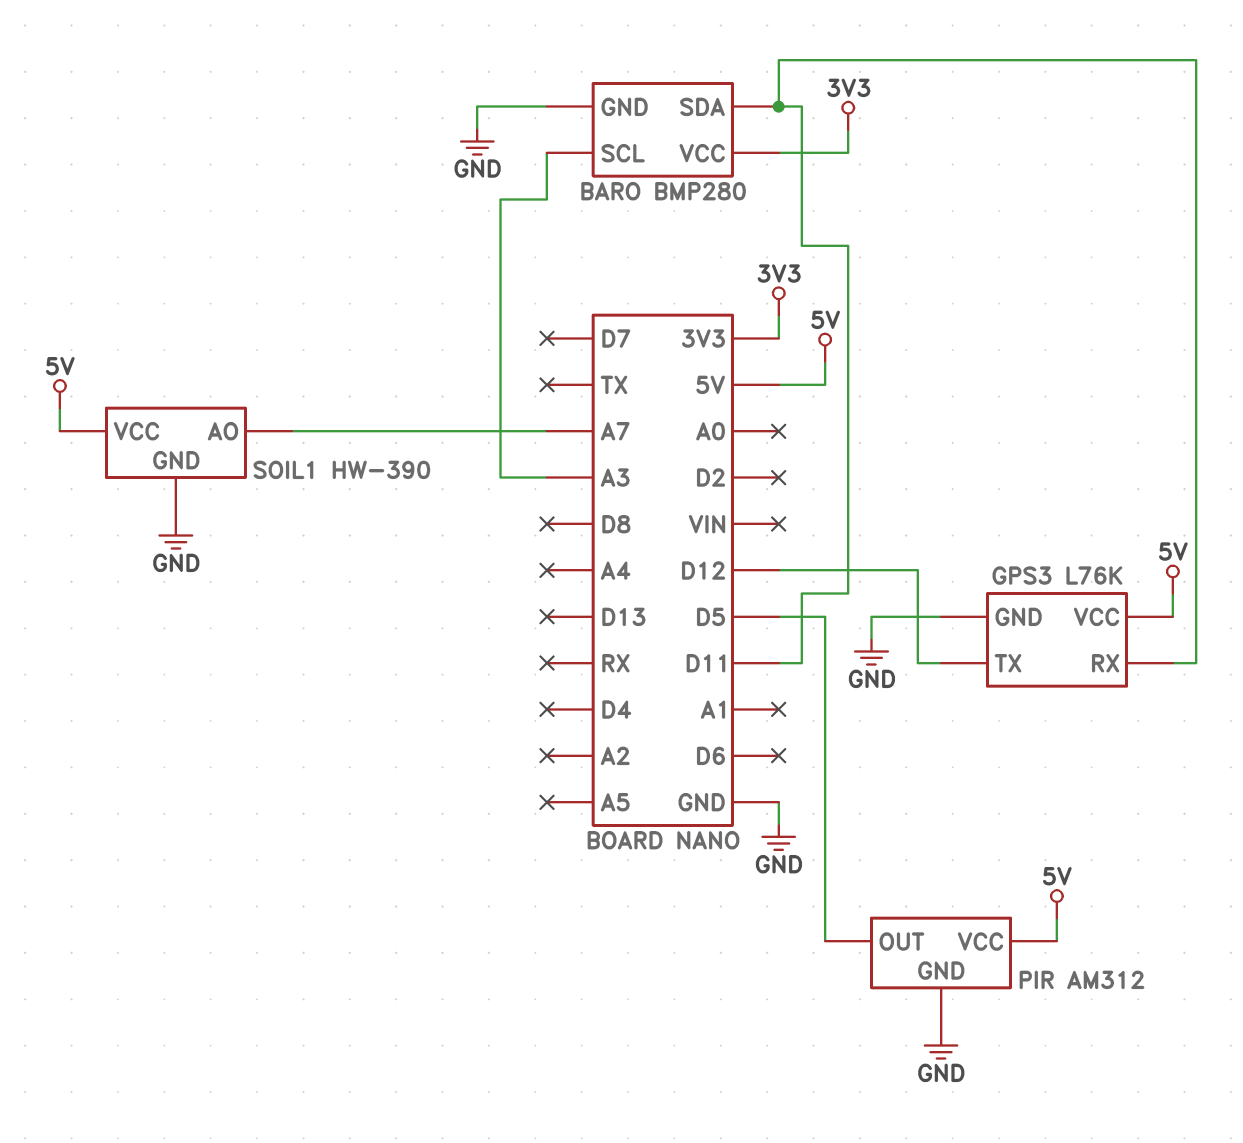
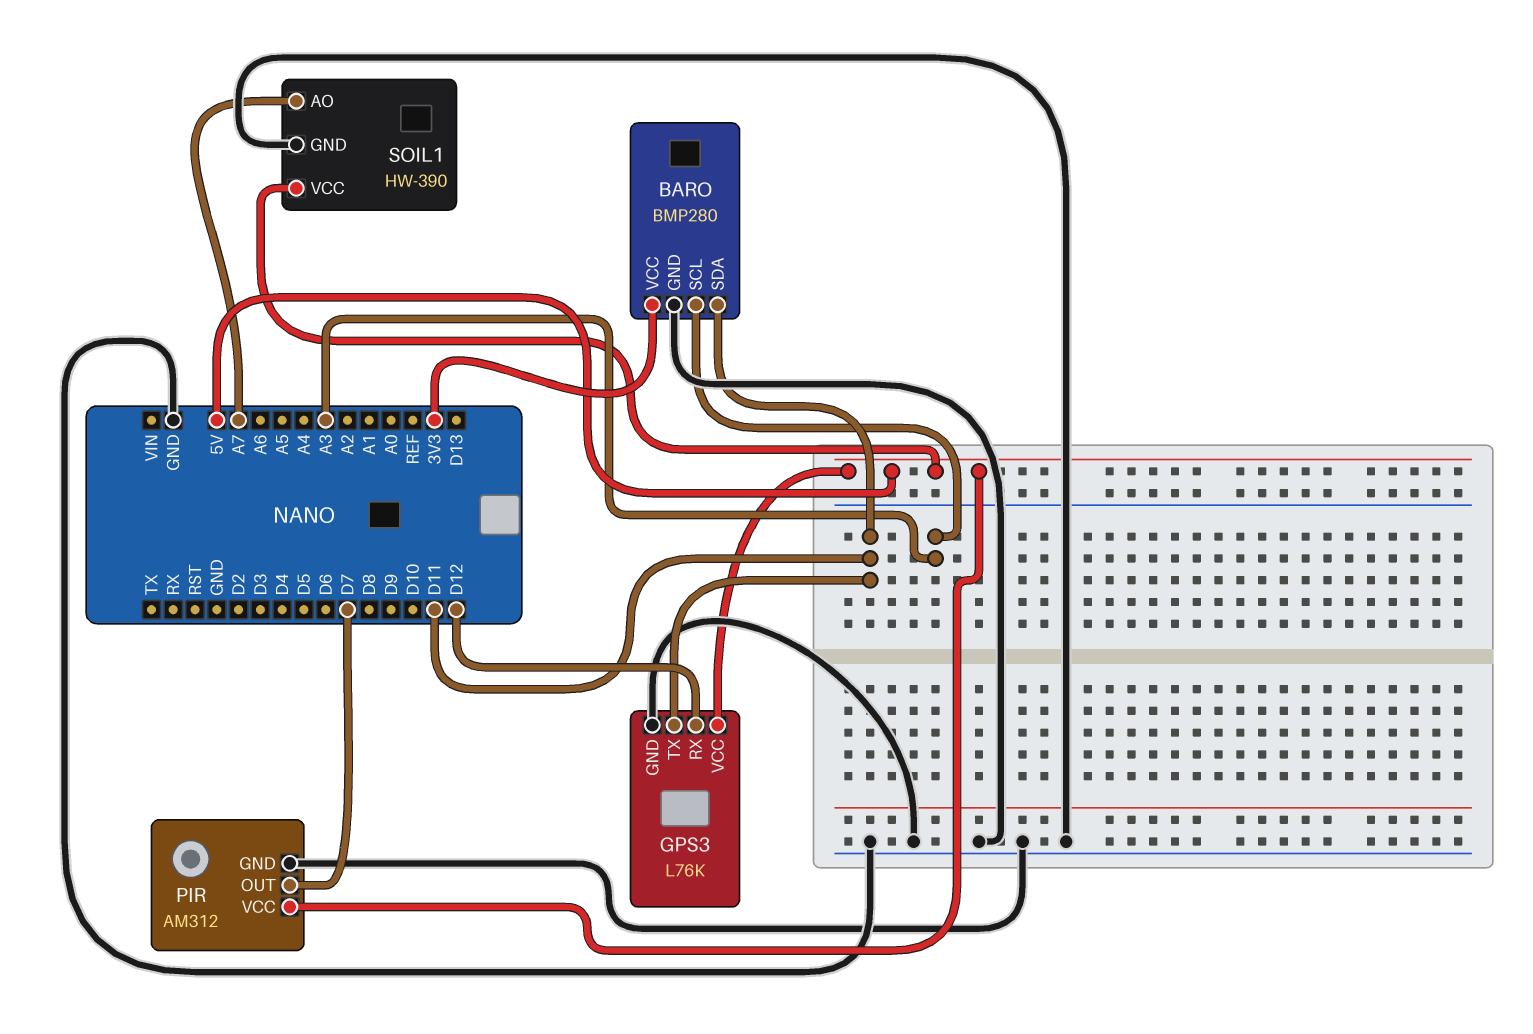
GPS3 pin RX: D11 -> D12
GPS3 pin TX: D12 -> D11
PIR pin OUT: D5 -> D7

